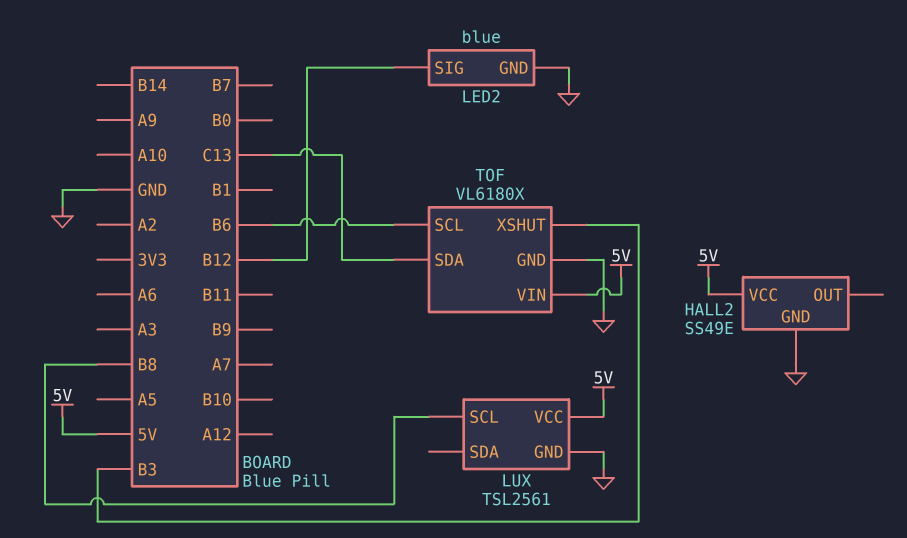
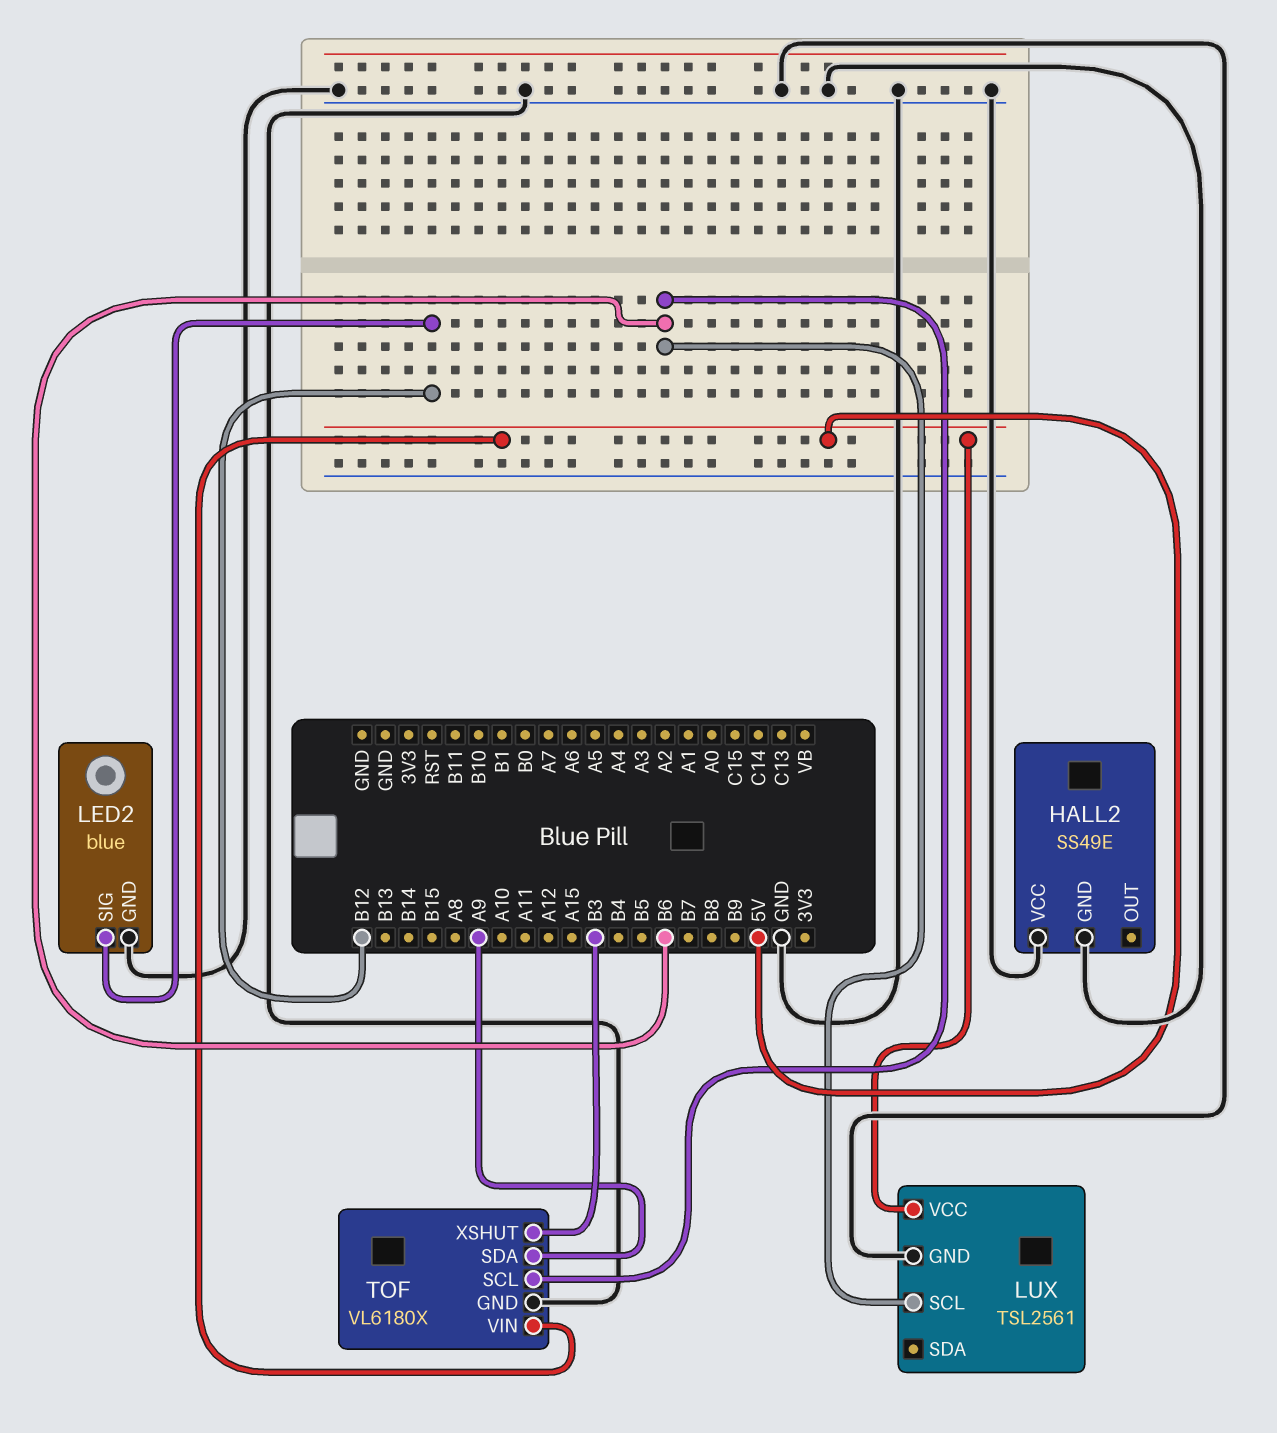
HALL2 pin VCC: 5V -> GND
LUX pin SCL: B8 -> B6
TOF pin SDA: C13 -> A9

